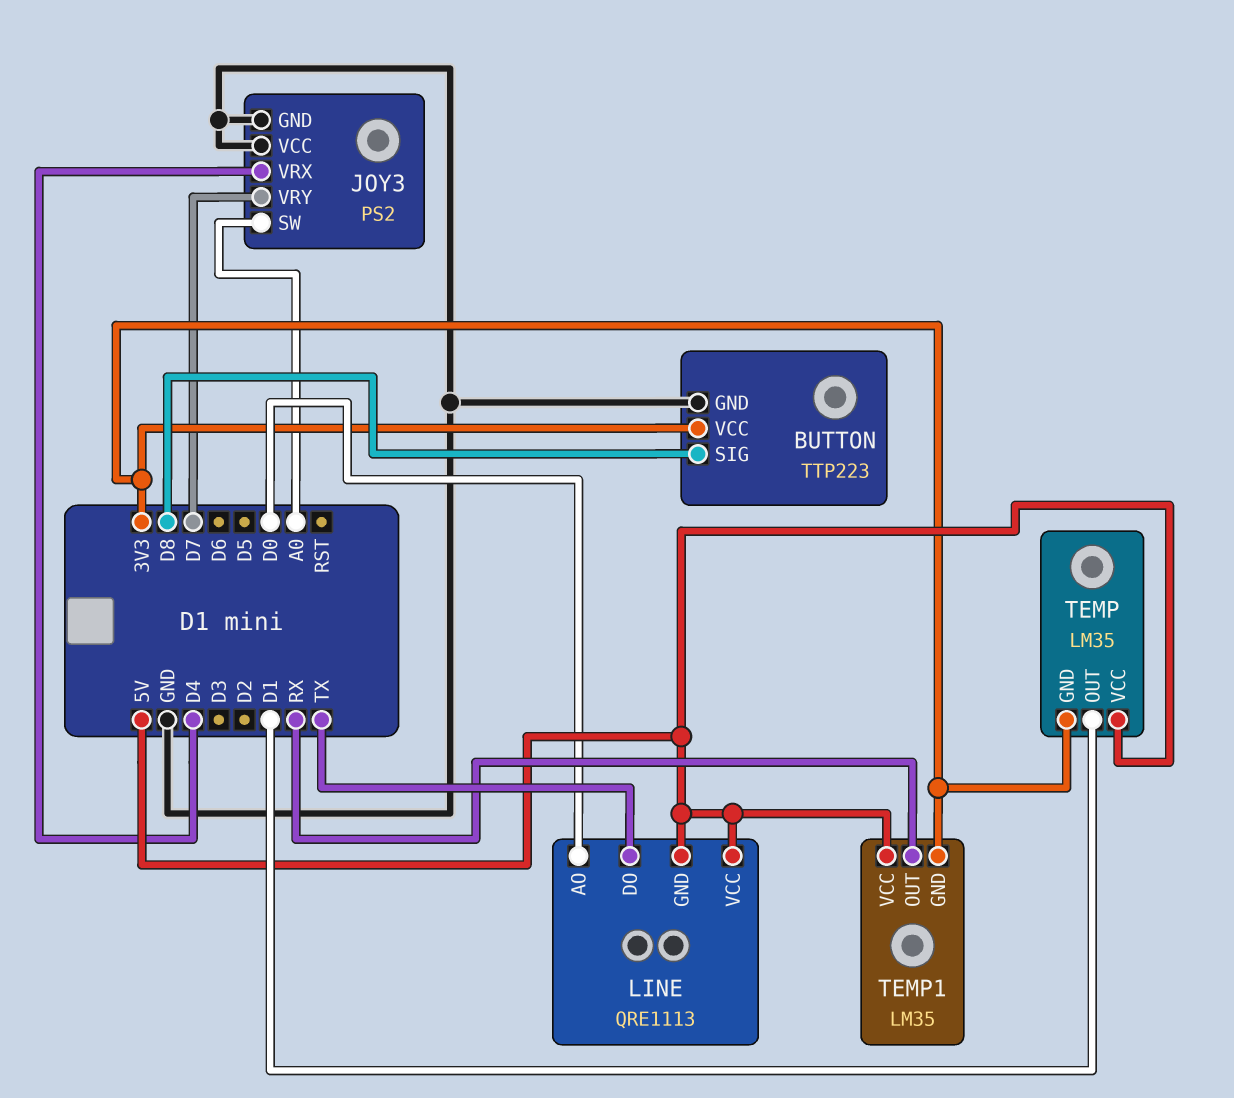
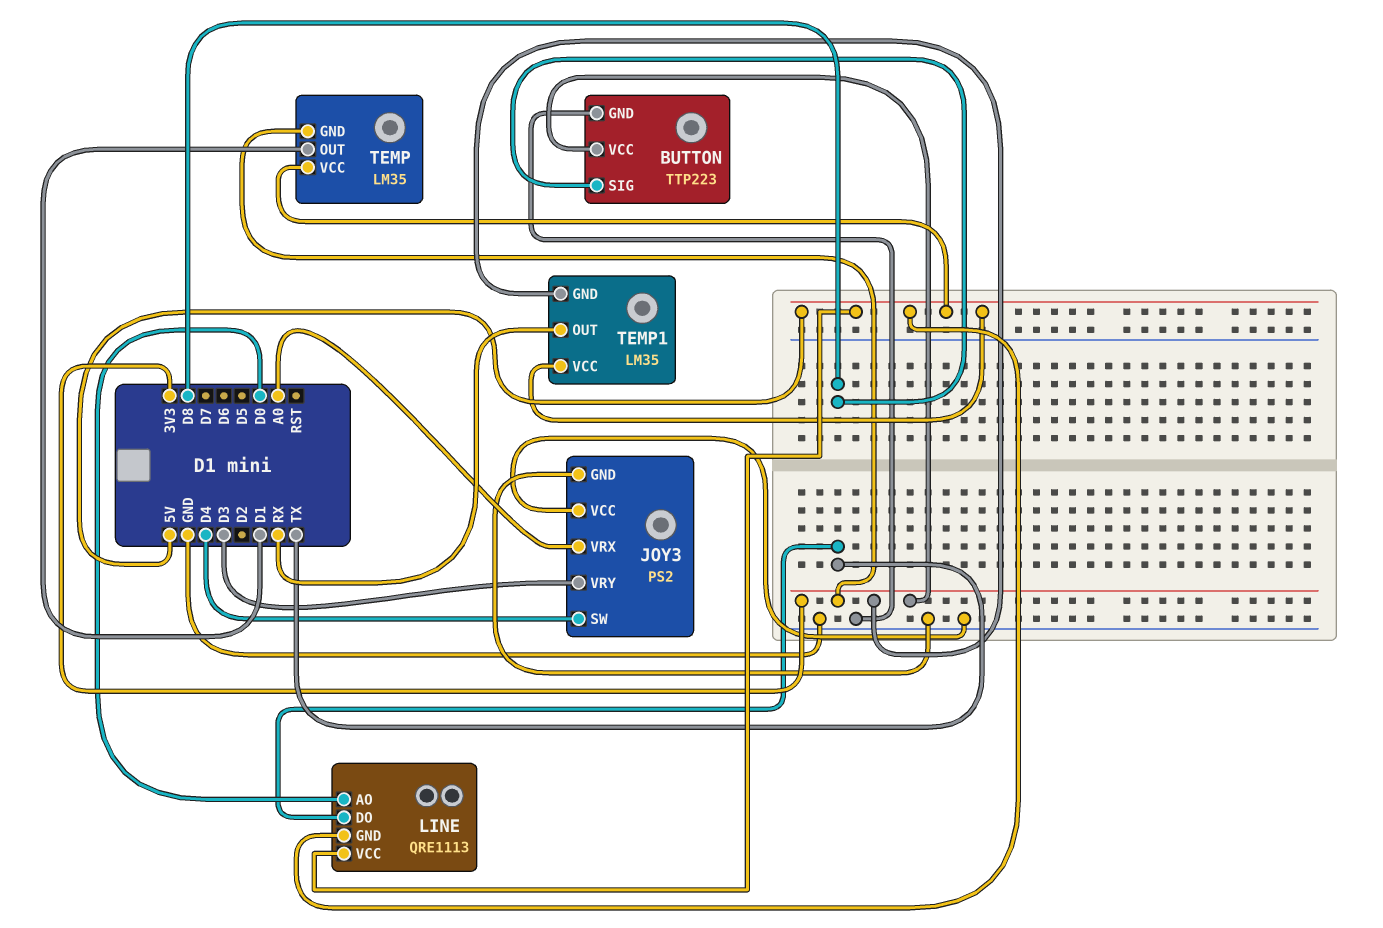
JOY3 pin SW: A0 -> D4
JOY3 pin VRX: D4 -> A0
JOY3 pin VRY: D7 -> D3

